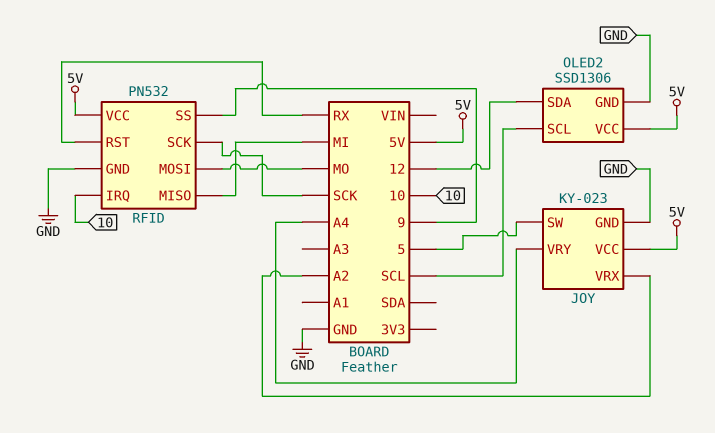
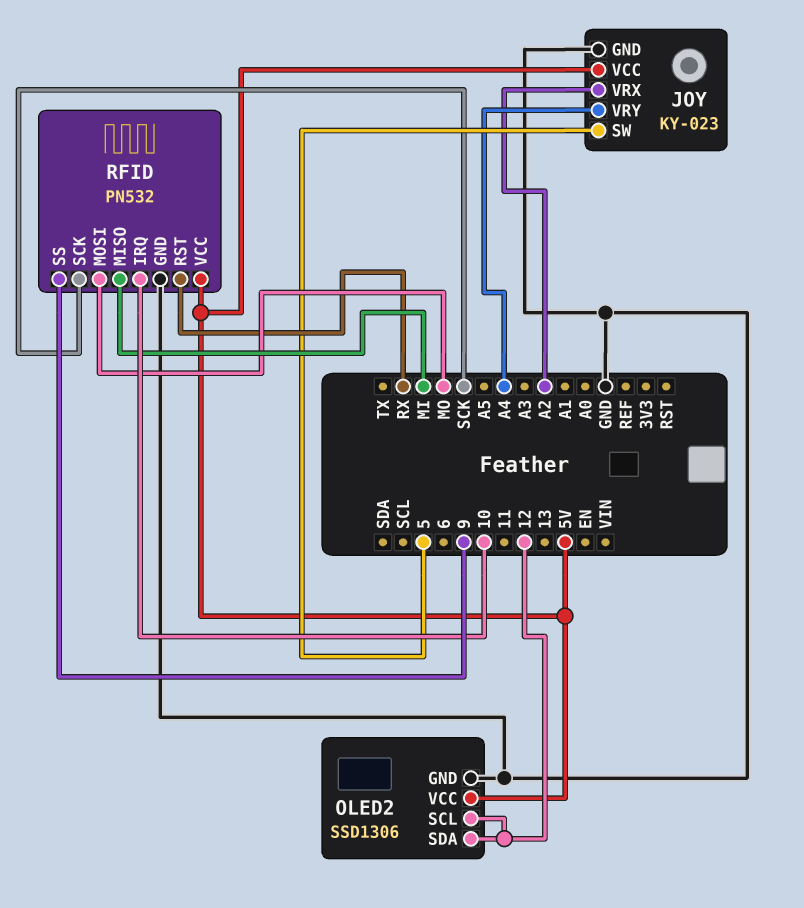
OLED2 pin SCL: SCL -> 12

